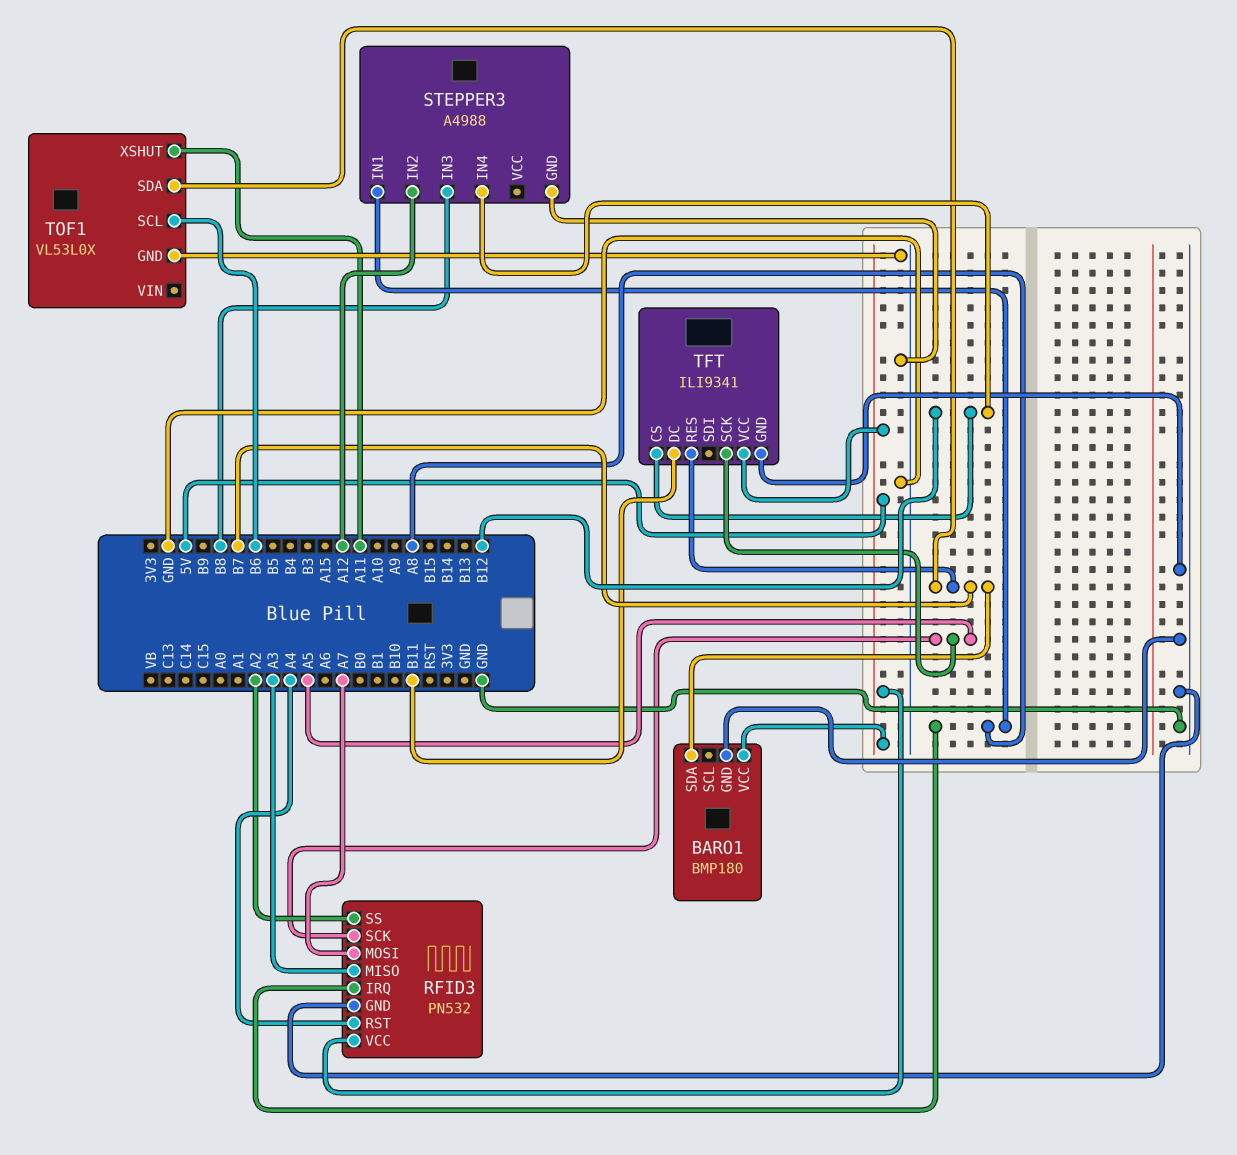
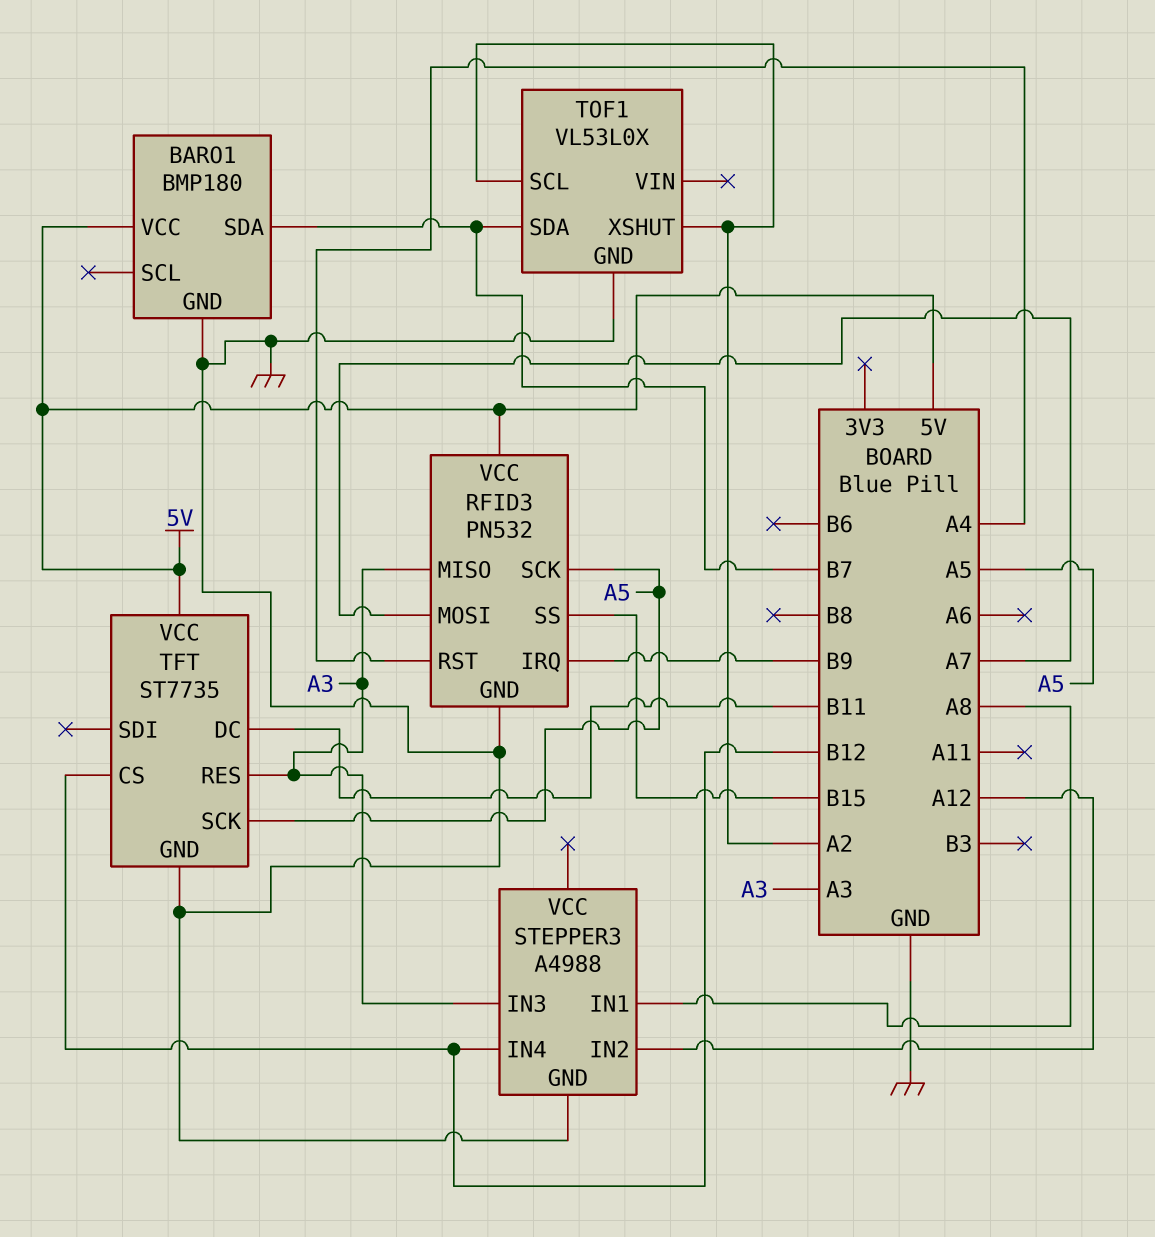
RFID3 pin IRQ: A8 -> B9
RFID3 pin SS: A2 -> B15
STEPPER3 pin IN3: B8 -> A3
TFT: ILI9341 -> ST7735
TFT pin RES: B7 -> A3
TOF1 pin SCL: B6 -> A2
TOF1 pin XSHUT: A11 -> A2

